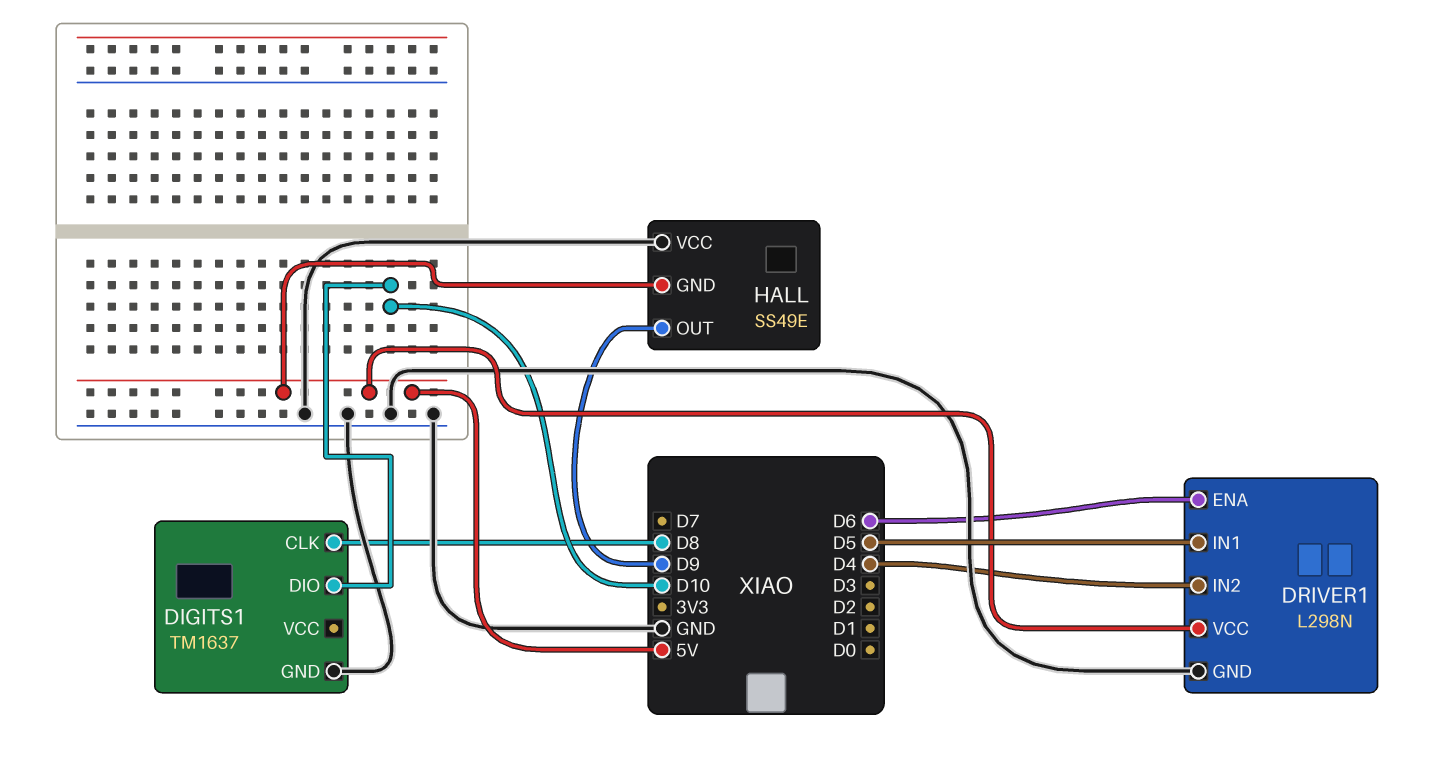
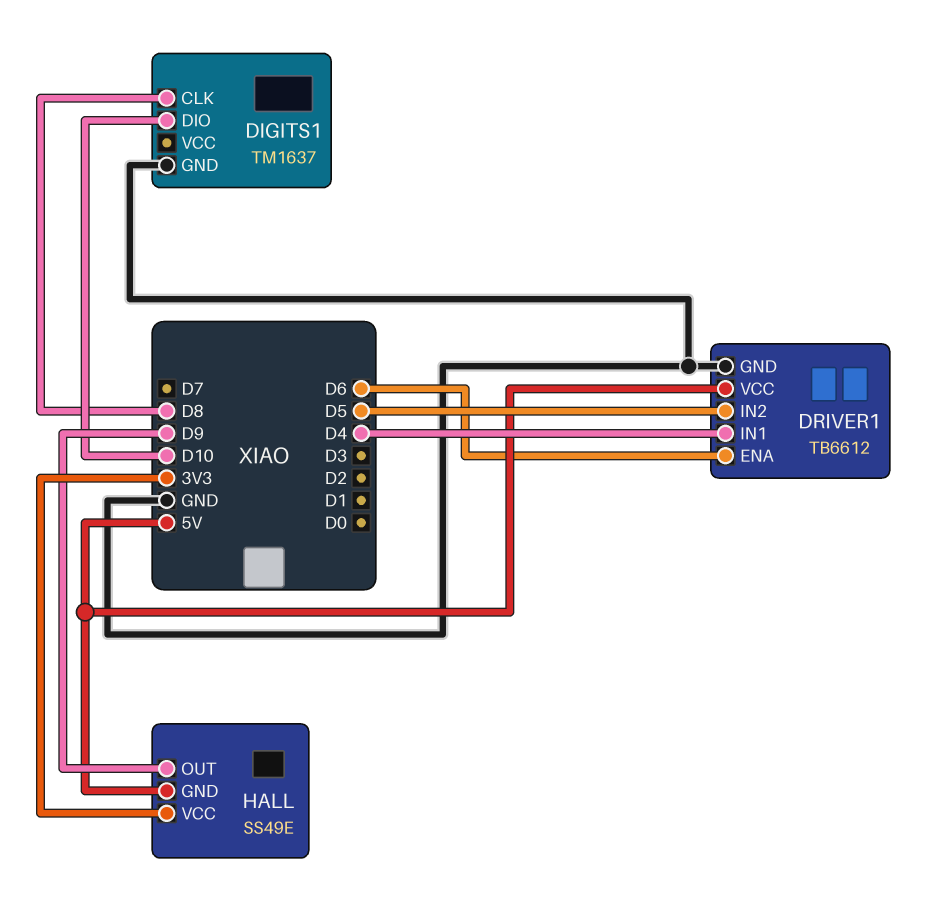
DRIVER1: L298N -> TB6612
DRIVER1 pin IN1: D5 -> D4
DRIVER1 pin IN2: D4 -> D5
HALL pin VCC: GND -> 3V3

